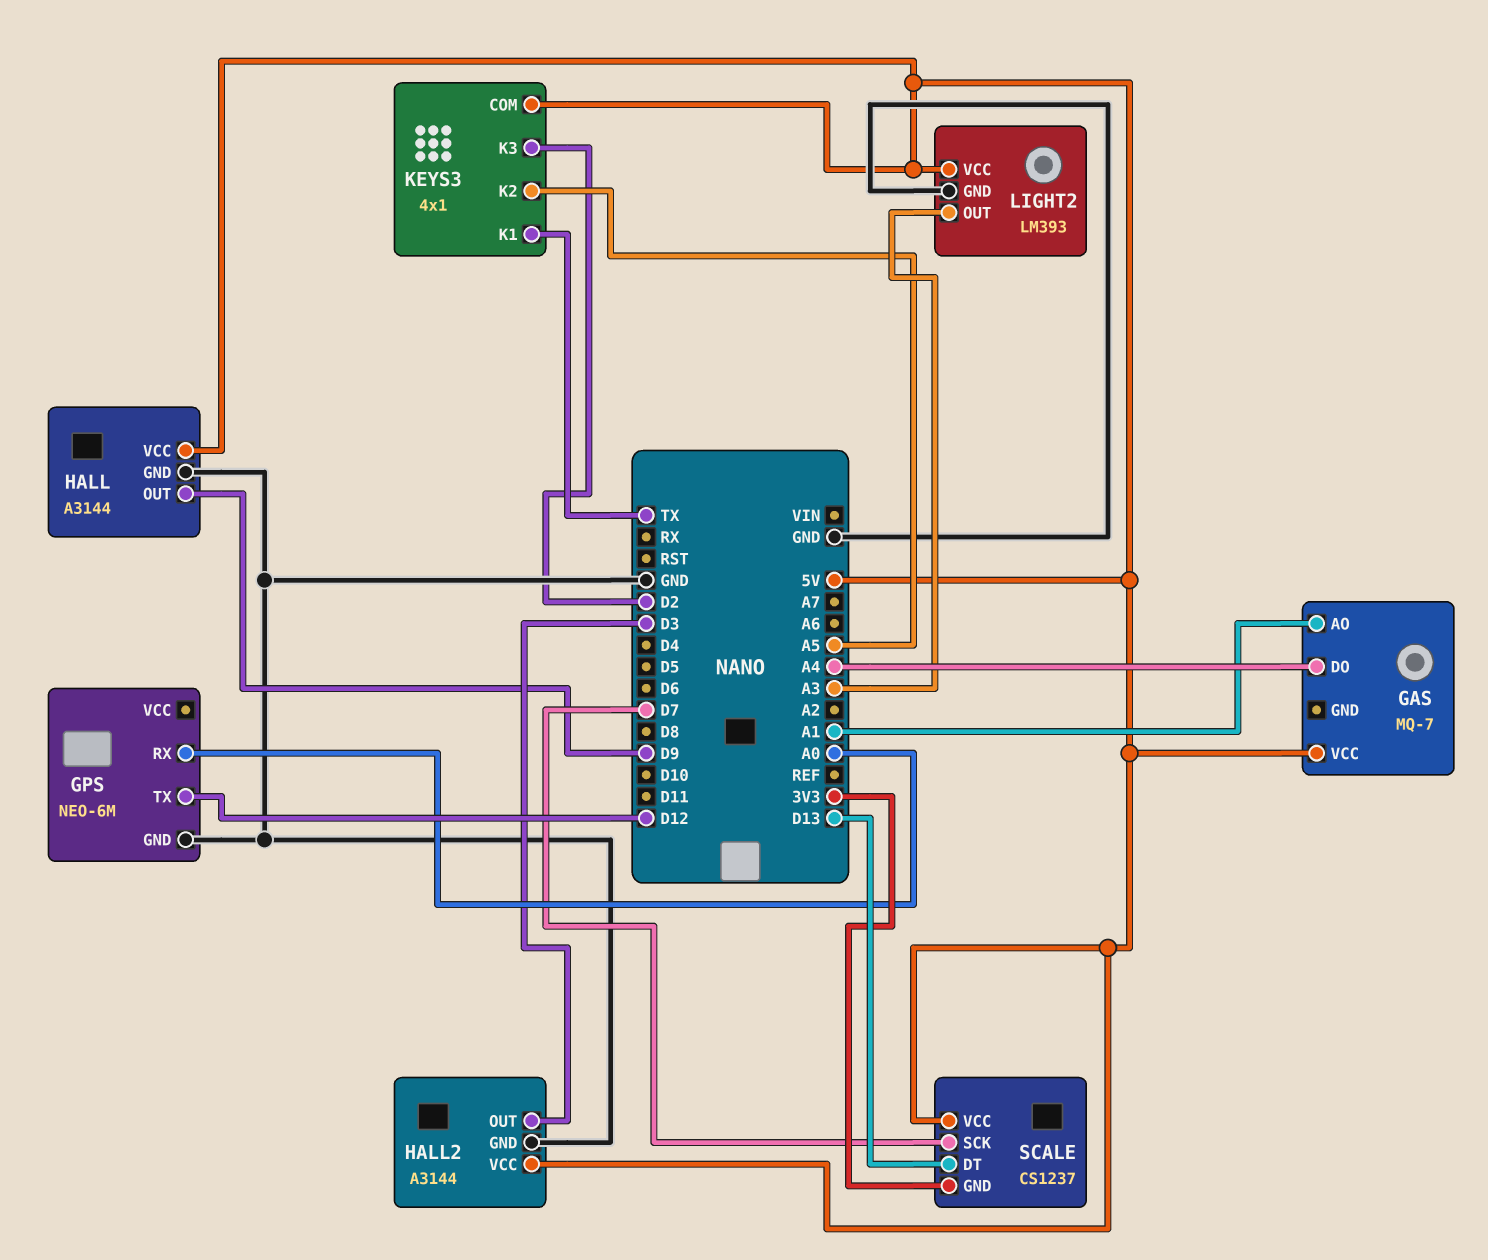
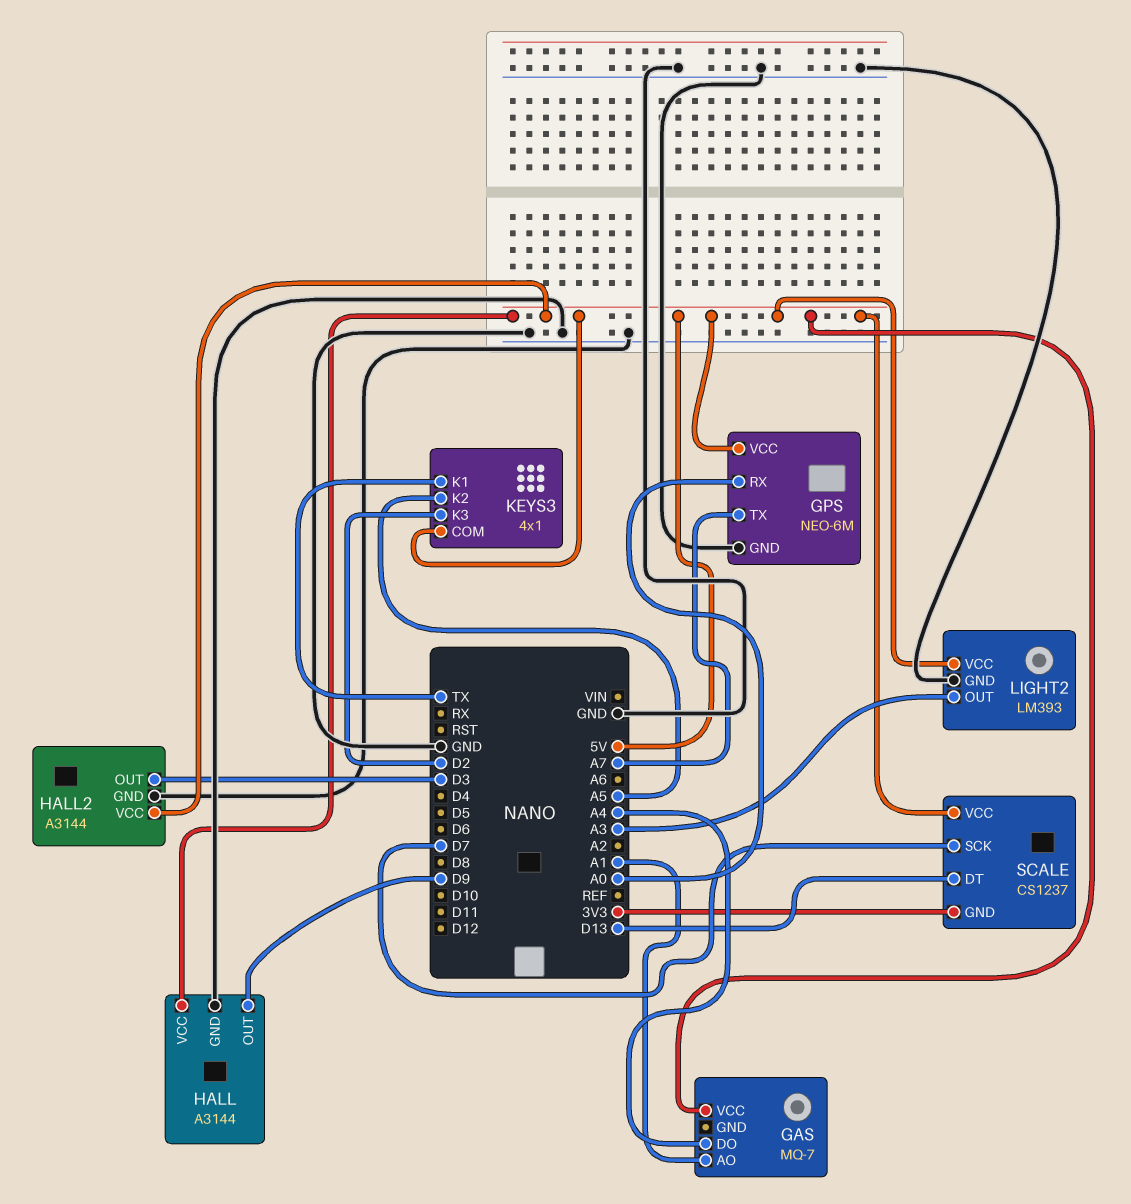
GPS pin TX: D12 -> A7
GPS pin VCC: none -> 5V

